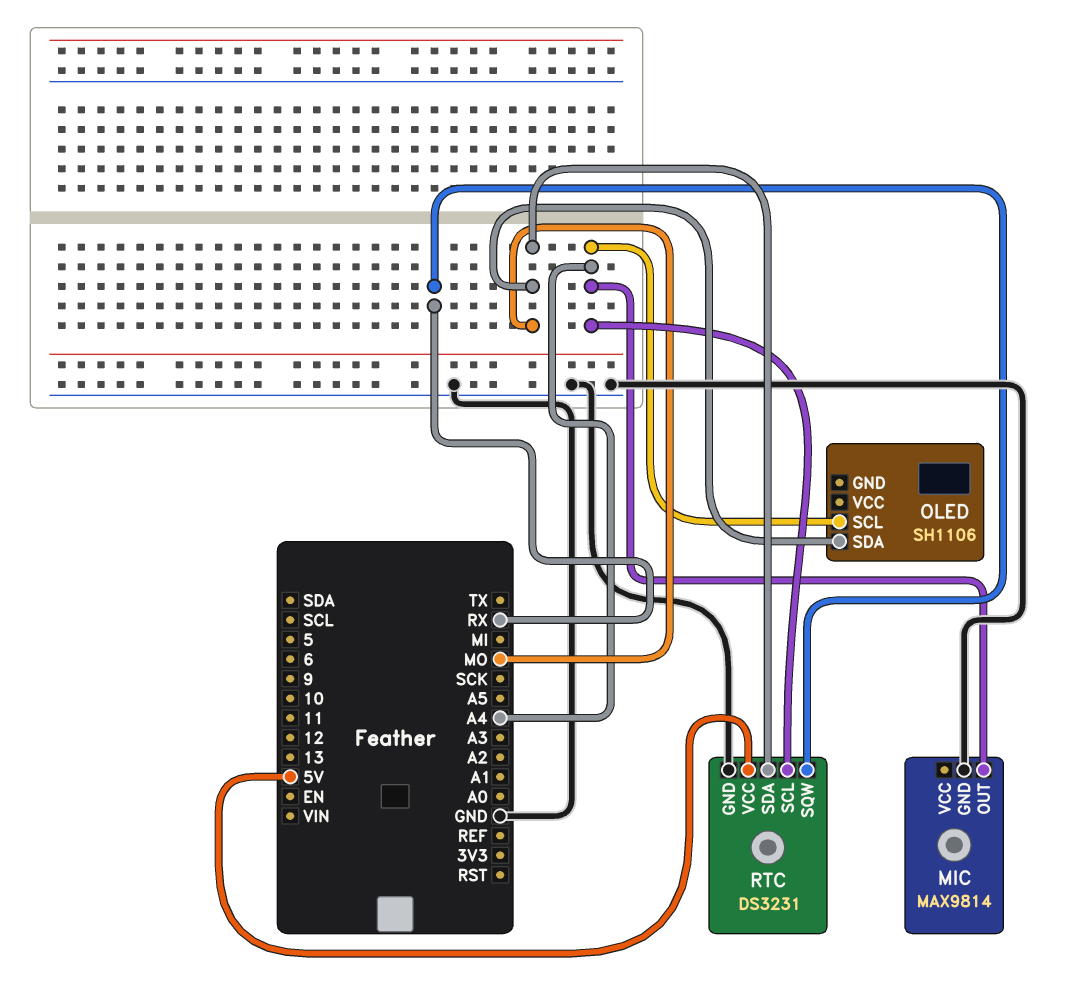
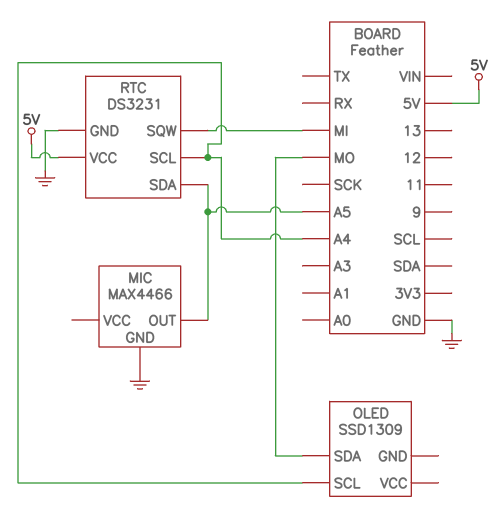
MIC: MAX9814 -> MAX4466
MIC pin OUT: A4 -> A5
OLED: SH1106 -> SSD1309
RTC pin SDA: MO -> A5
RTC pin SQW: RX -> MI

